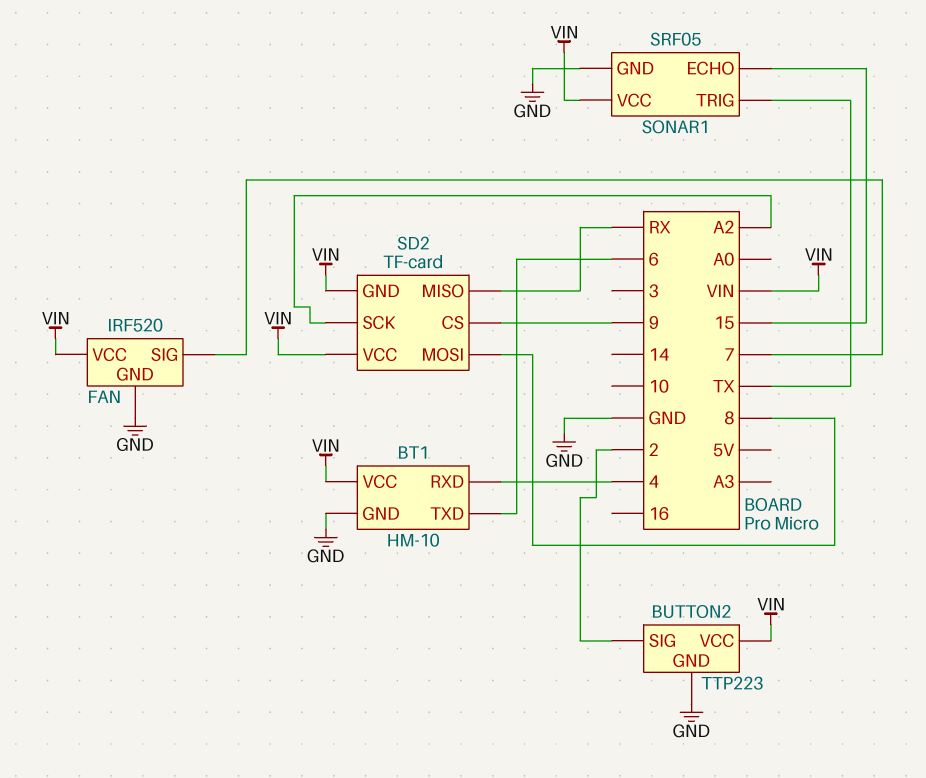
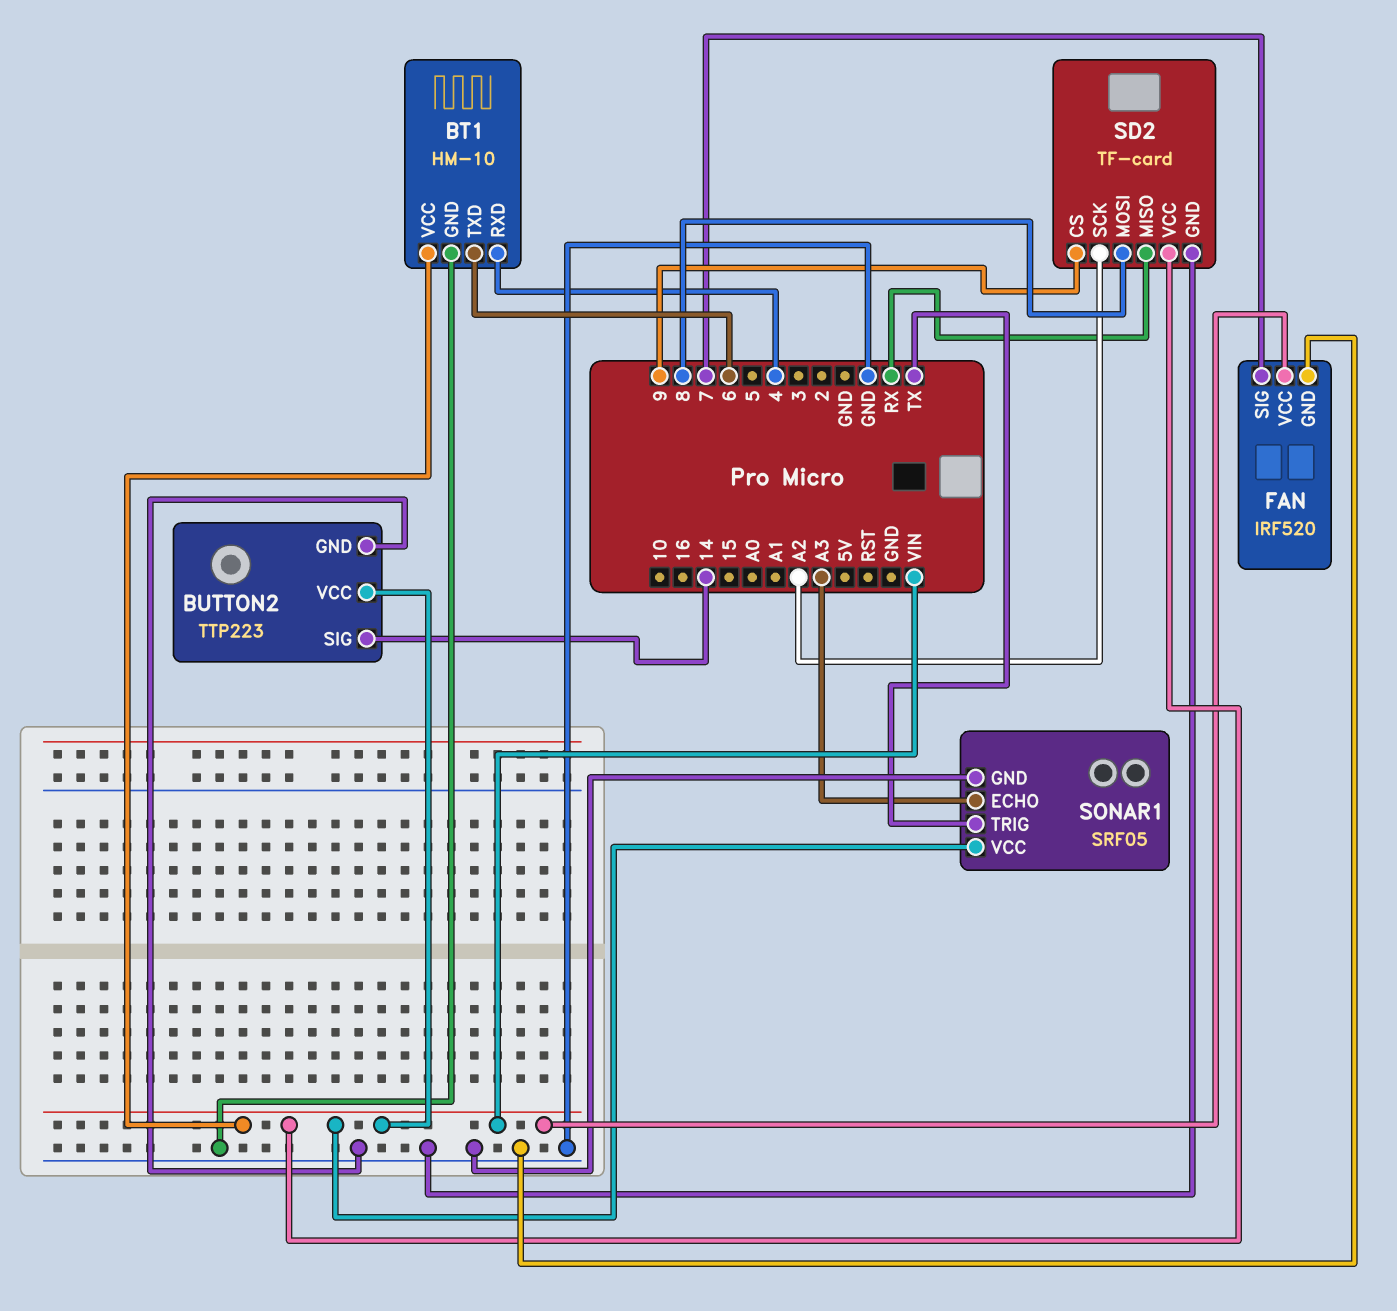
BUTTON2 pin SIG: 2 -> 14
SD2 pin GND: VIN -> GND
SONAR1 pin ECHO: 15 -> A3

